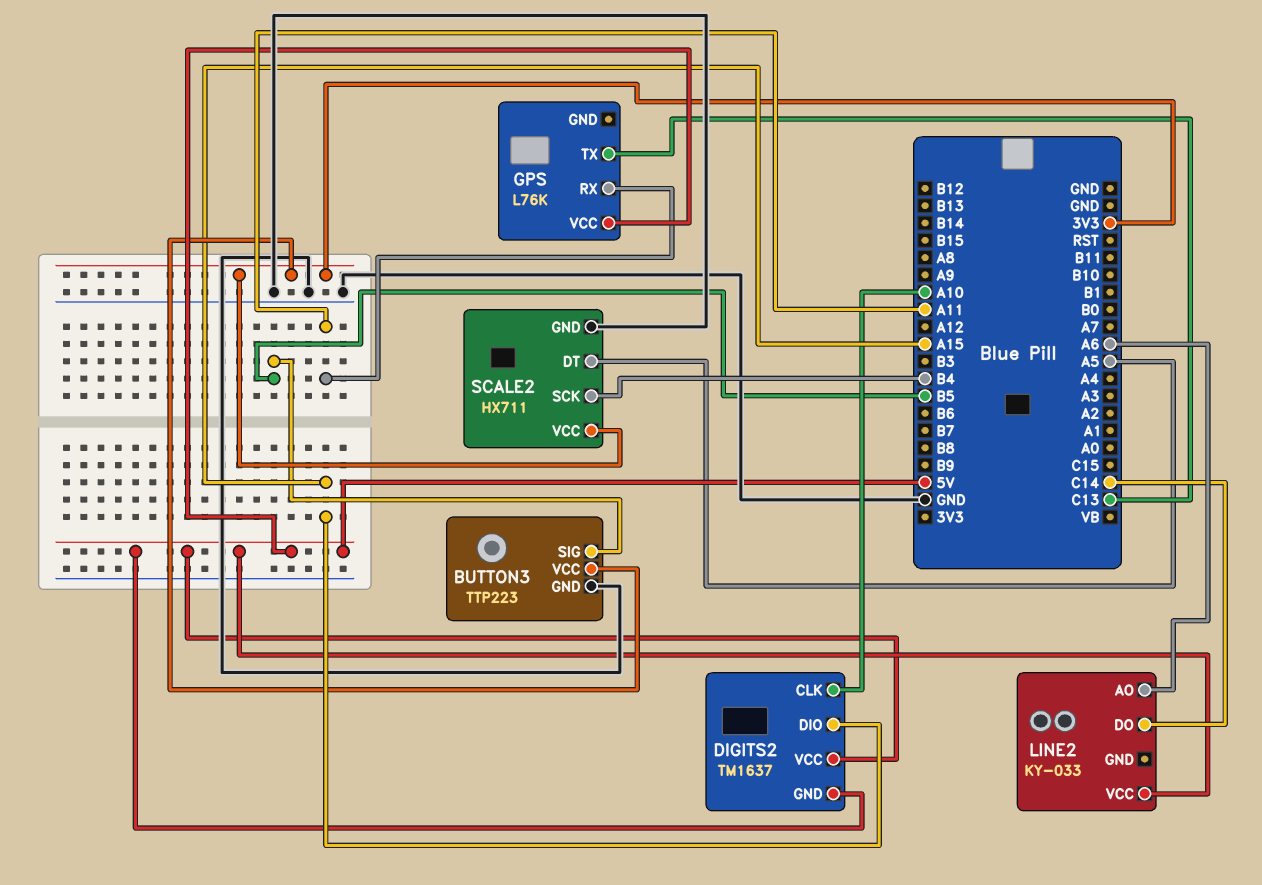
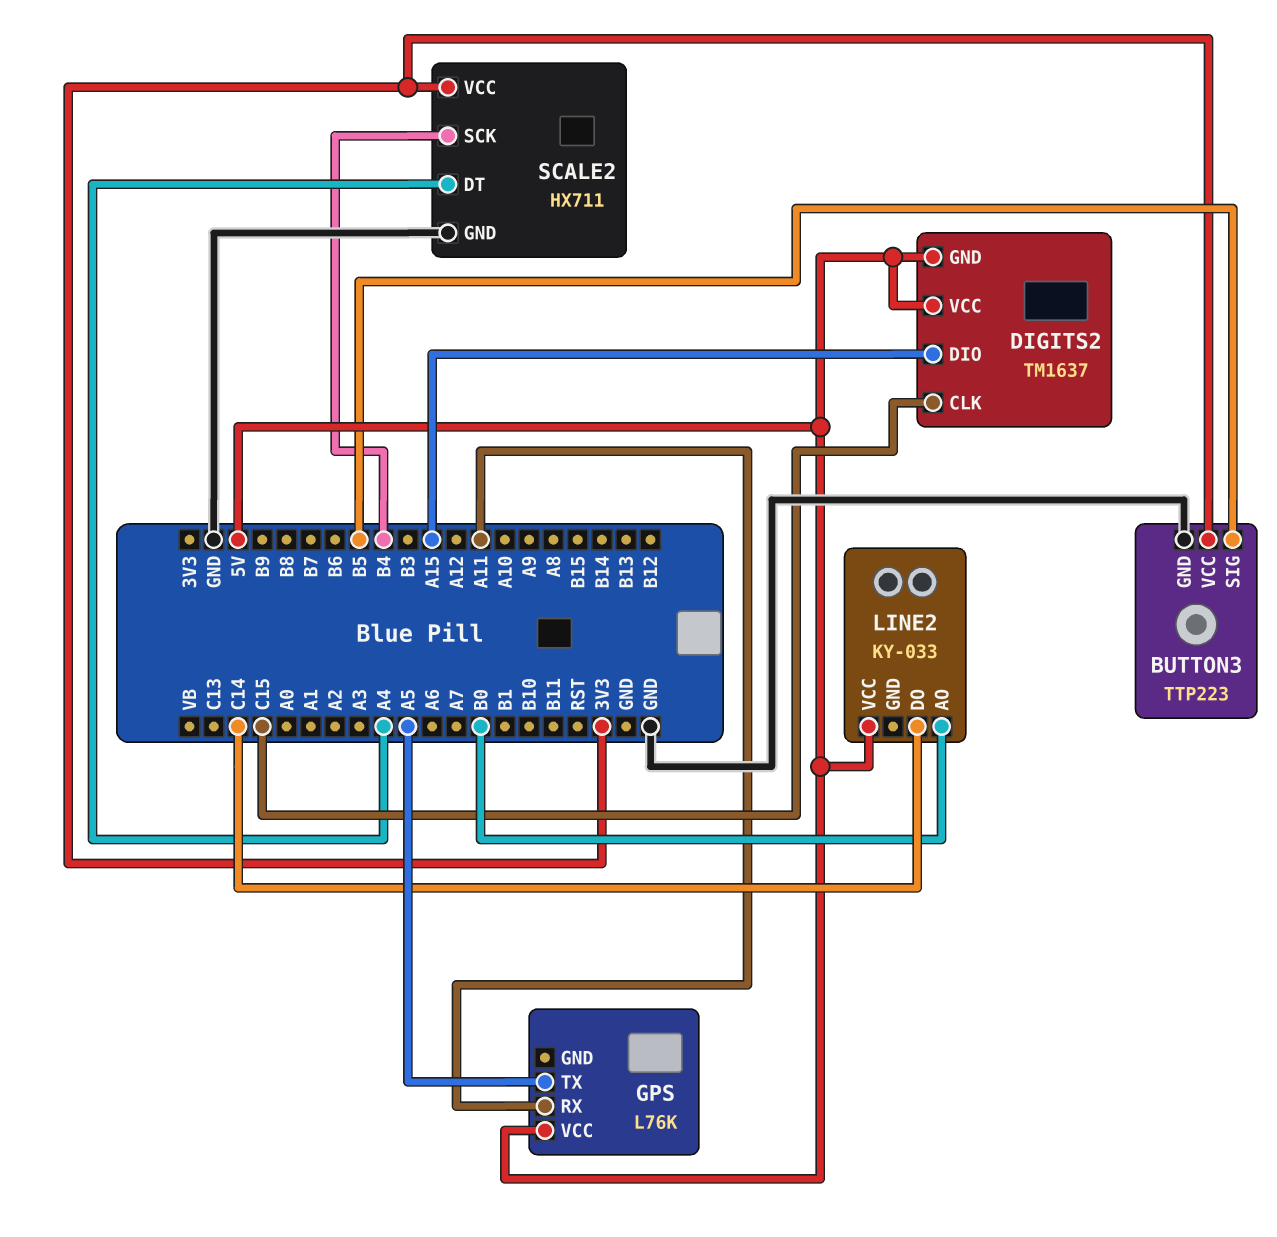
DIGITS2 pin CLK: A10 -> C15
GPS pin TX: C13 -> A5
LINE2 pin AO: A6 -> B0
SCALE2 pin DT: A5 -> A4

